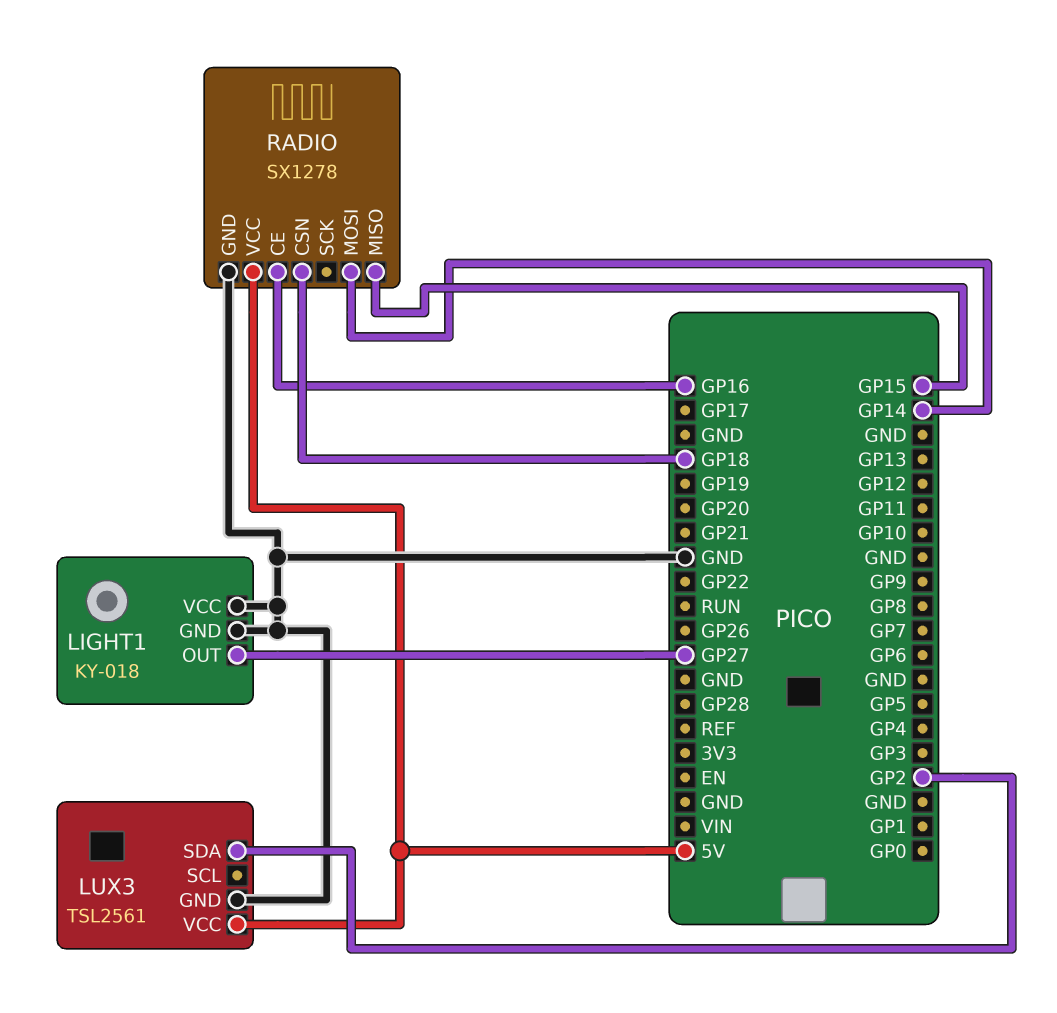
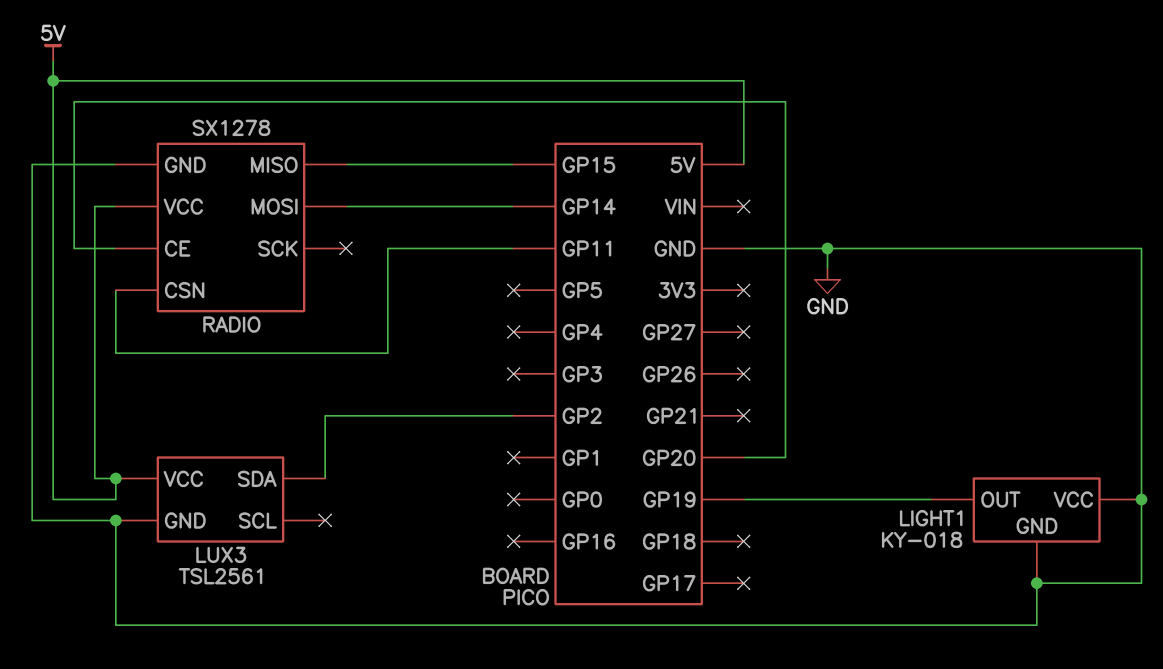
LIGHT1 pin OUT: GP27 -> GP19
RADIO pin CE: GP16 -> GP20
RADIO pin CSN: GP18 -> GP11

